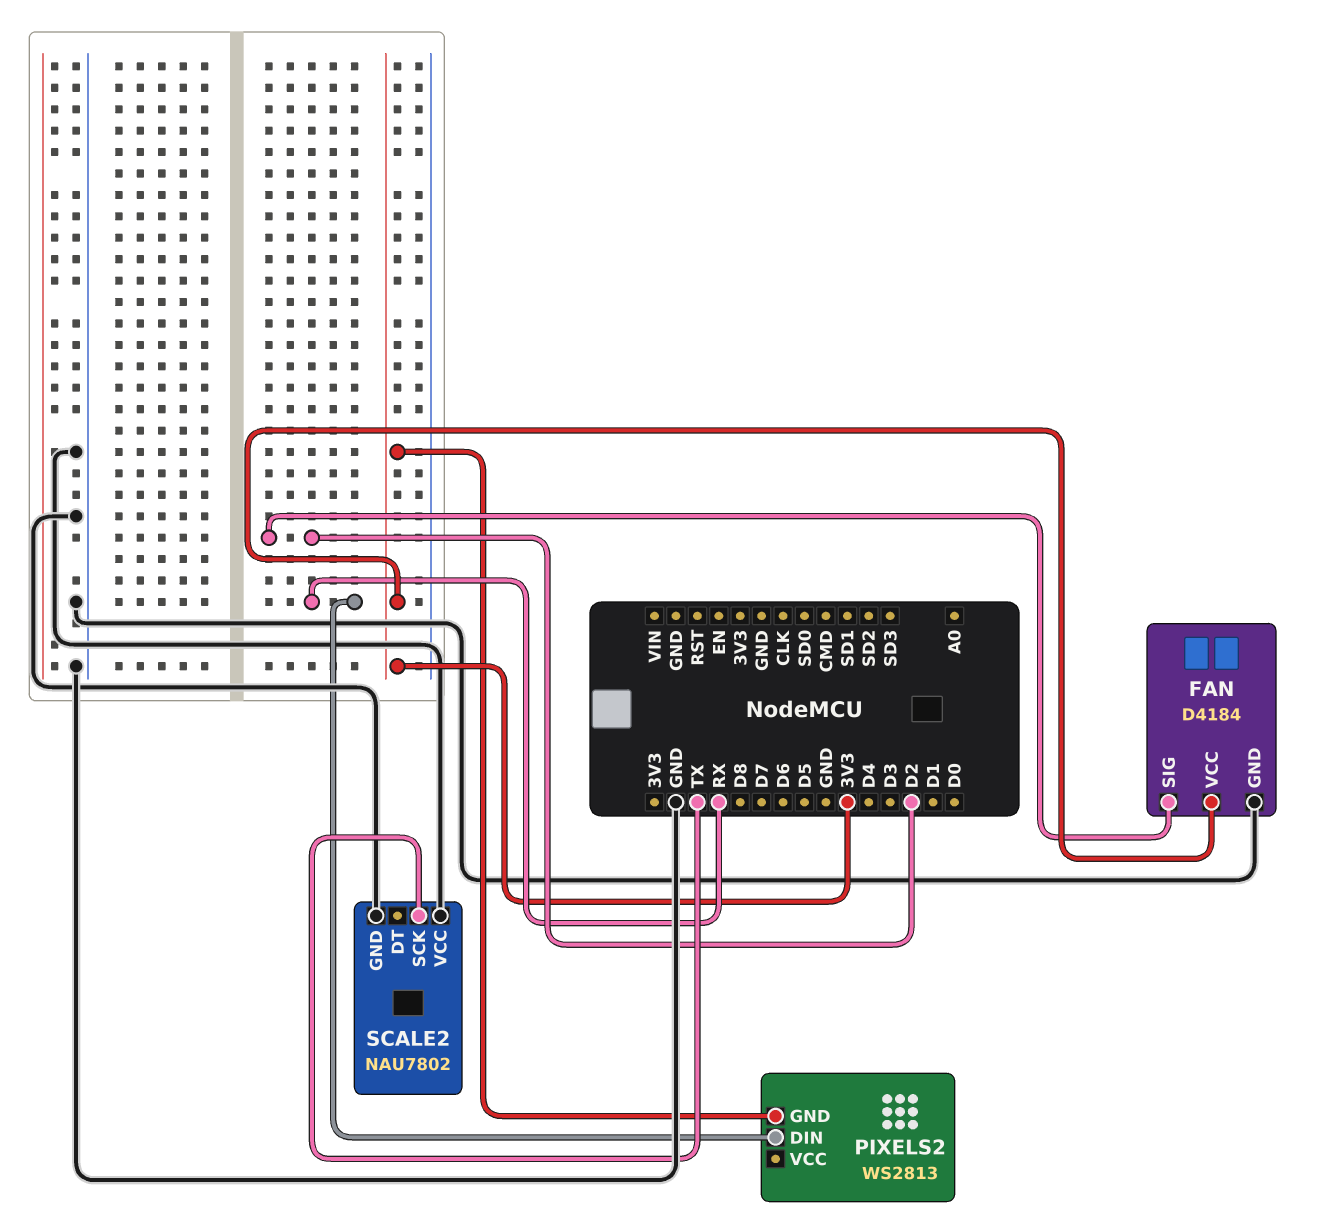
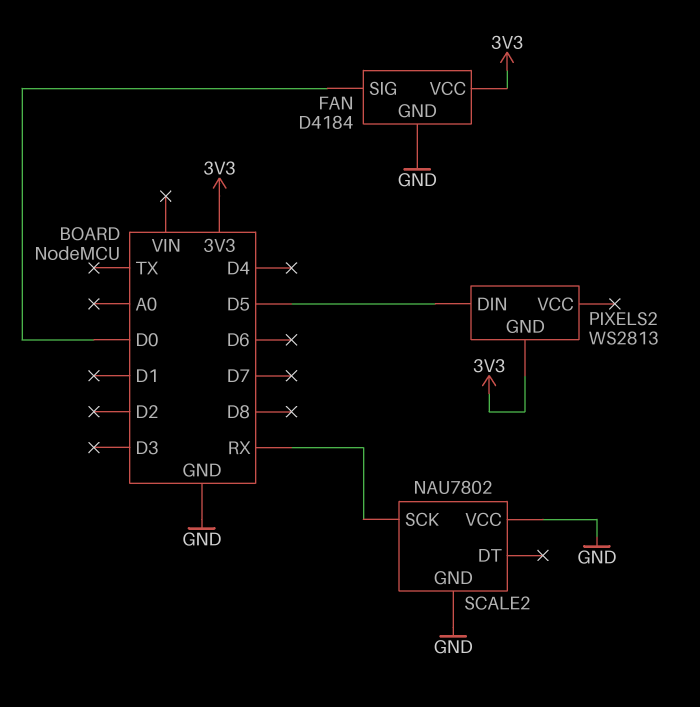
FAN pin SIG: D2 -> D0
PIXELS2 pin DIN: RX -> D5
SCALE2 pin SCK: TX -> RX

